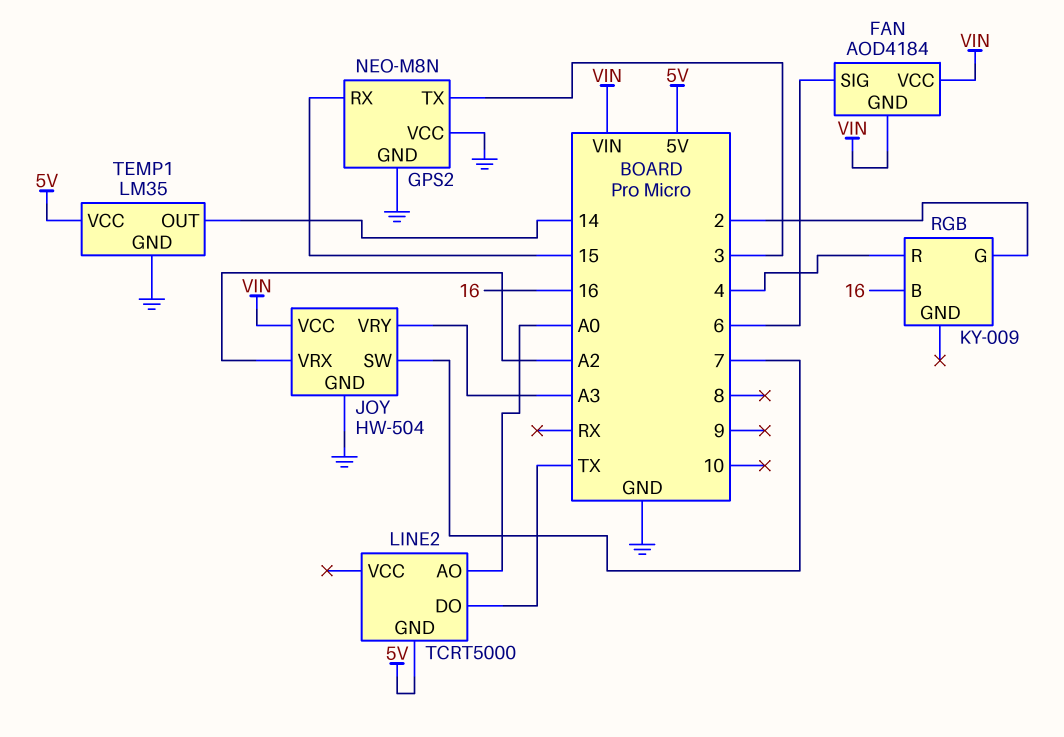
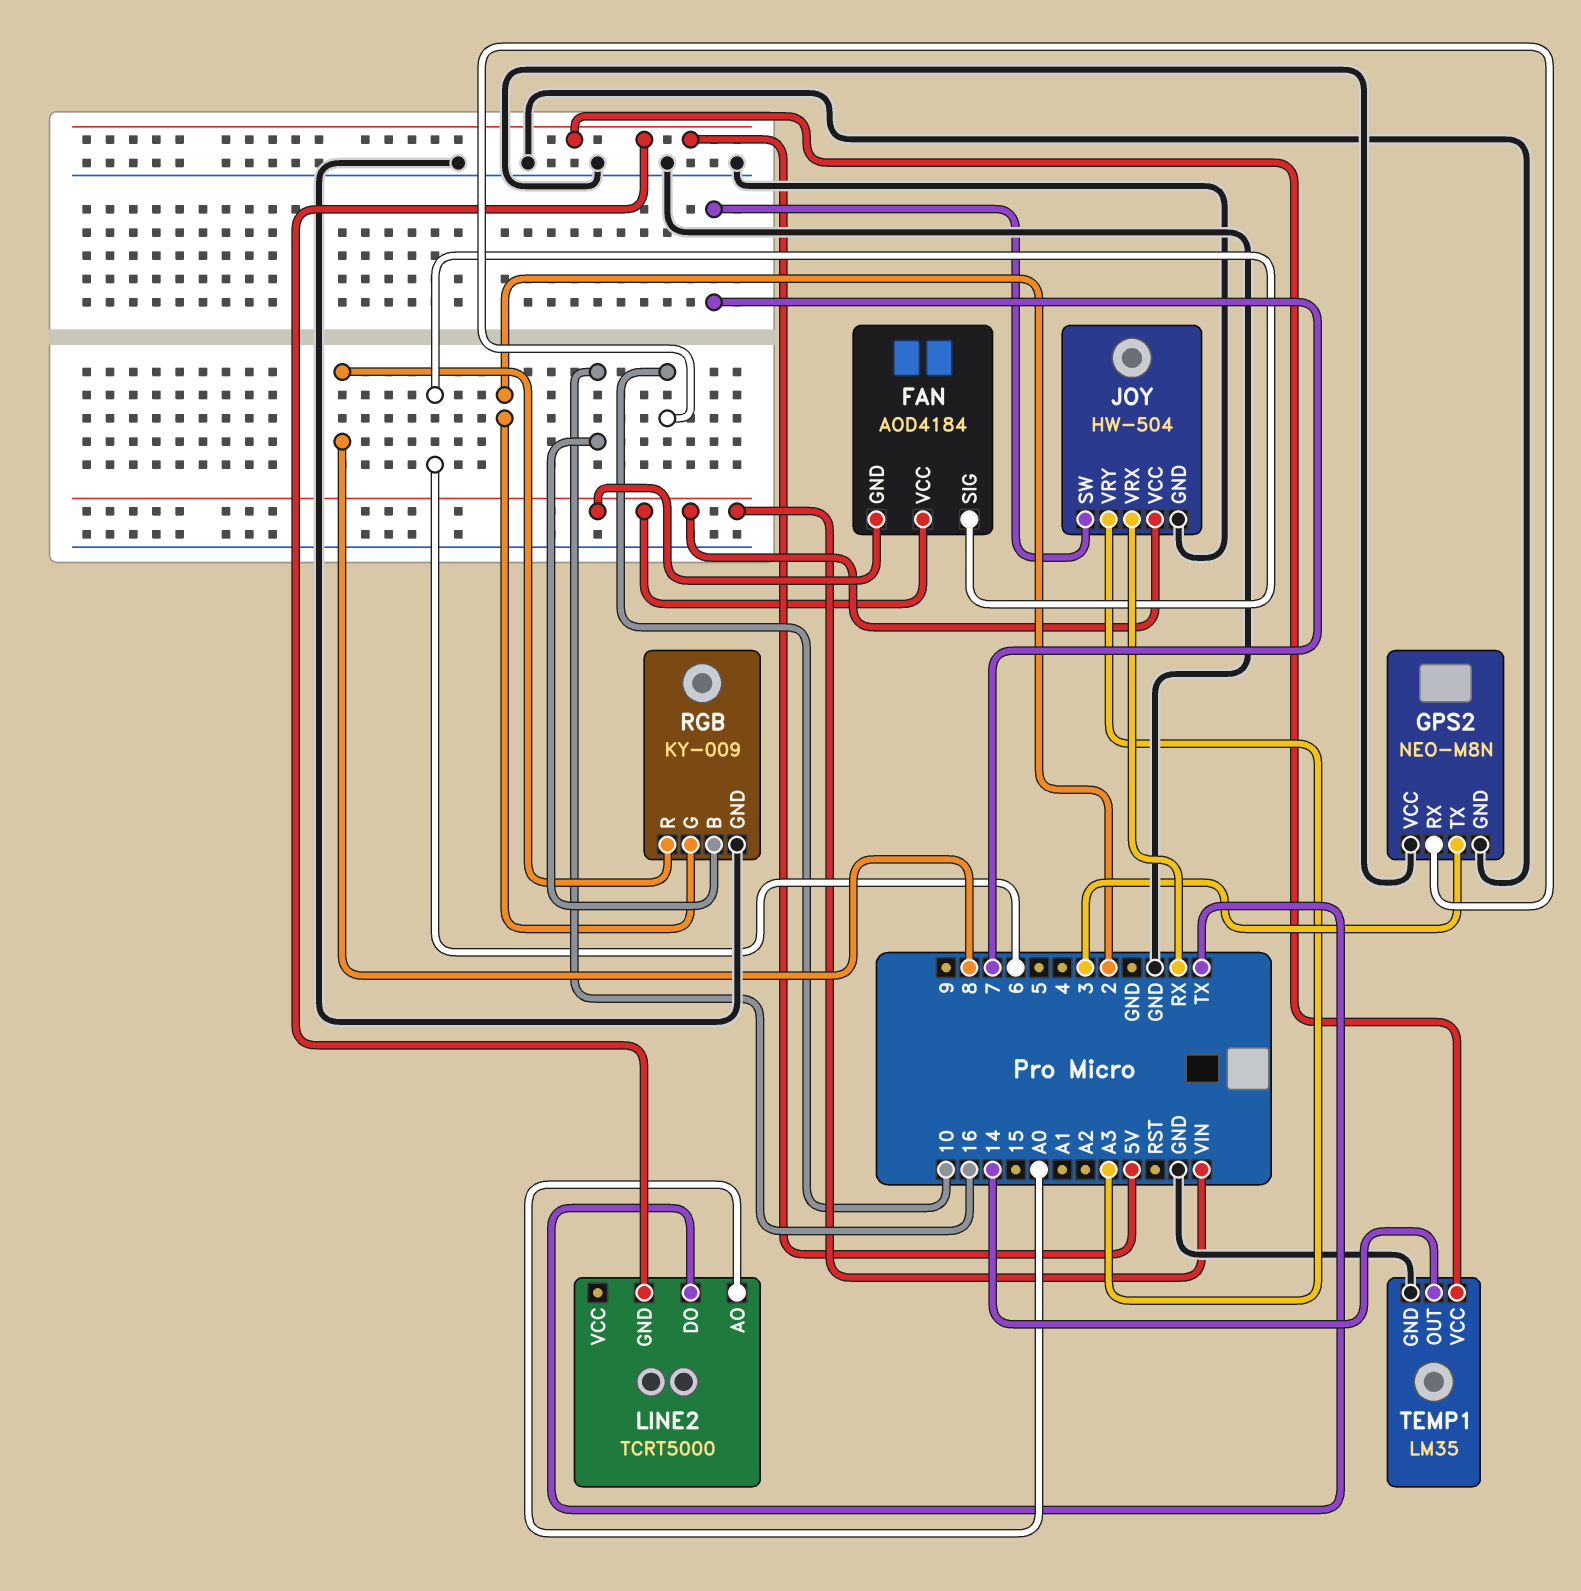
GPS2 pin RX: 15 -> 10
JOY pin VRX: A2 -> RX
RGB pin GND: none -> GND
RGB pin R: 4 -> 8

